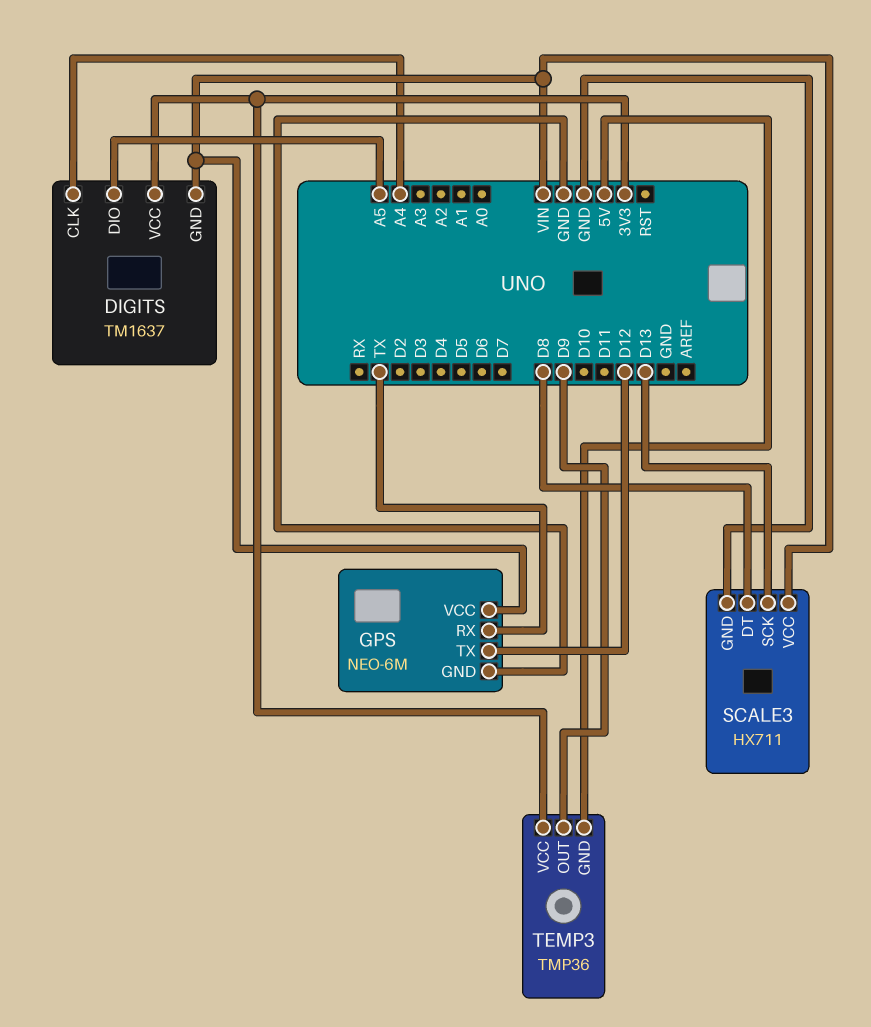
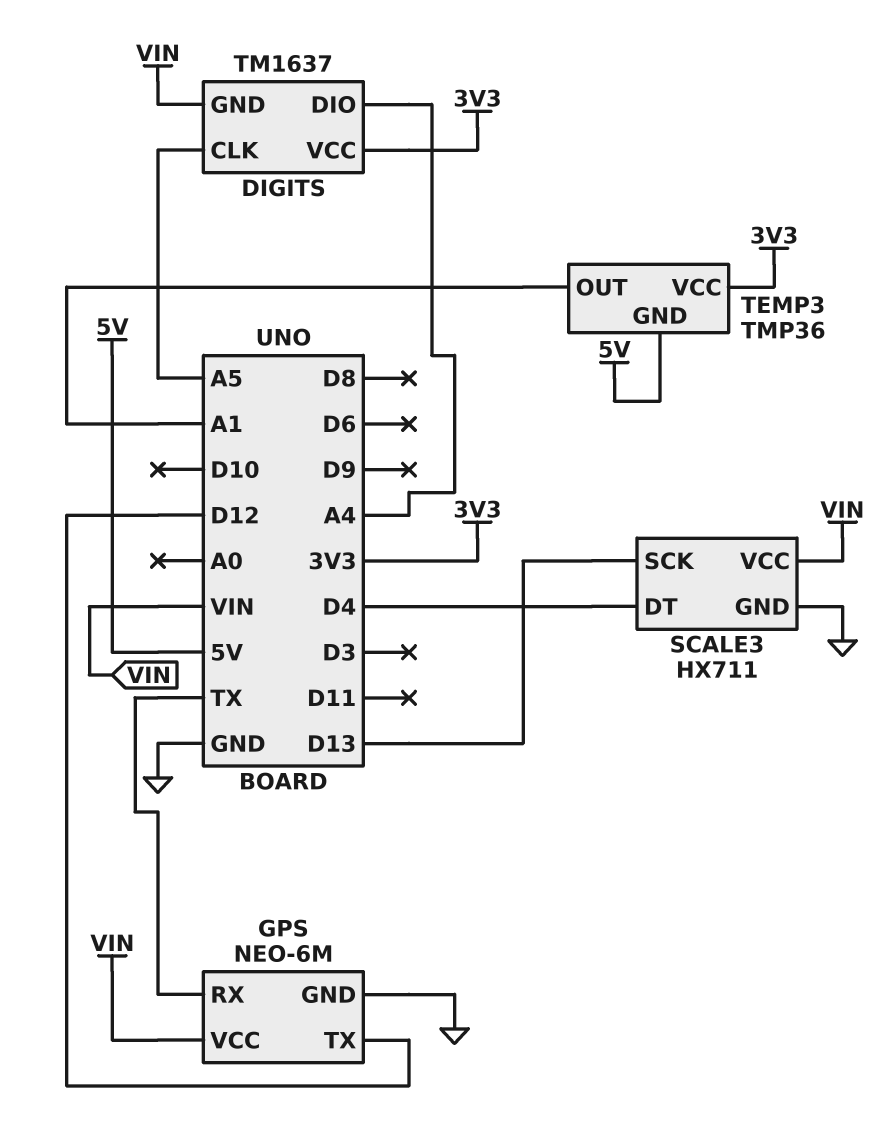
DIGITS pin CLK: A4 -> A5
DIGITS pin DIO: A5 -> A4
SCALE3 pin DT: D8 -> D4
TEMP3 pin OUT: D9 -> A1

